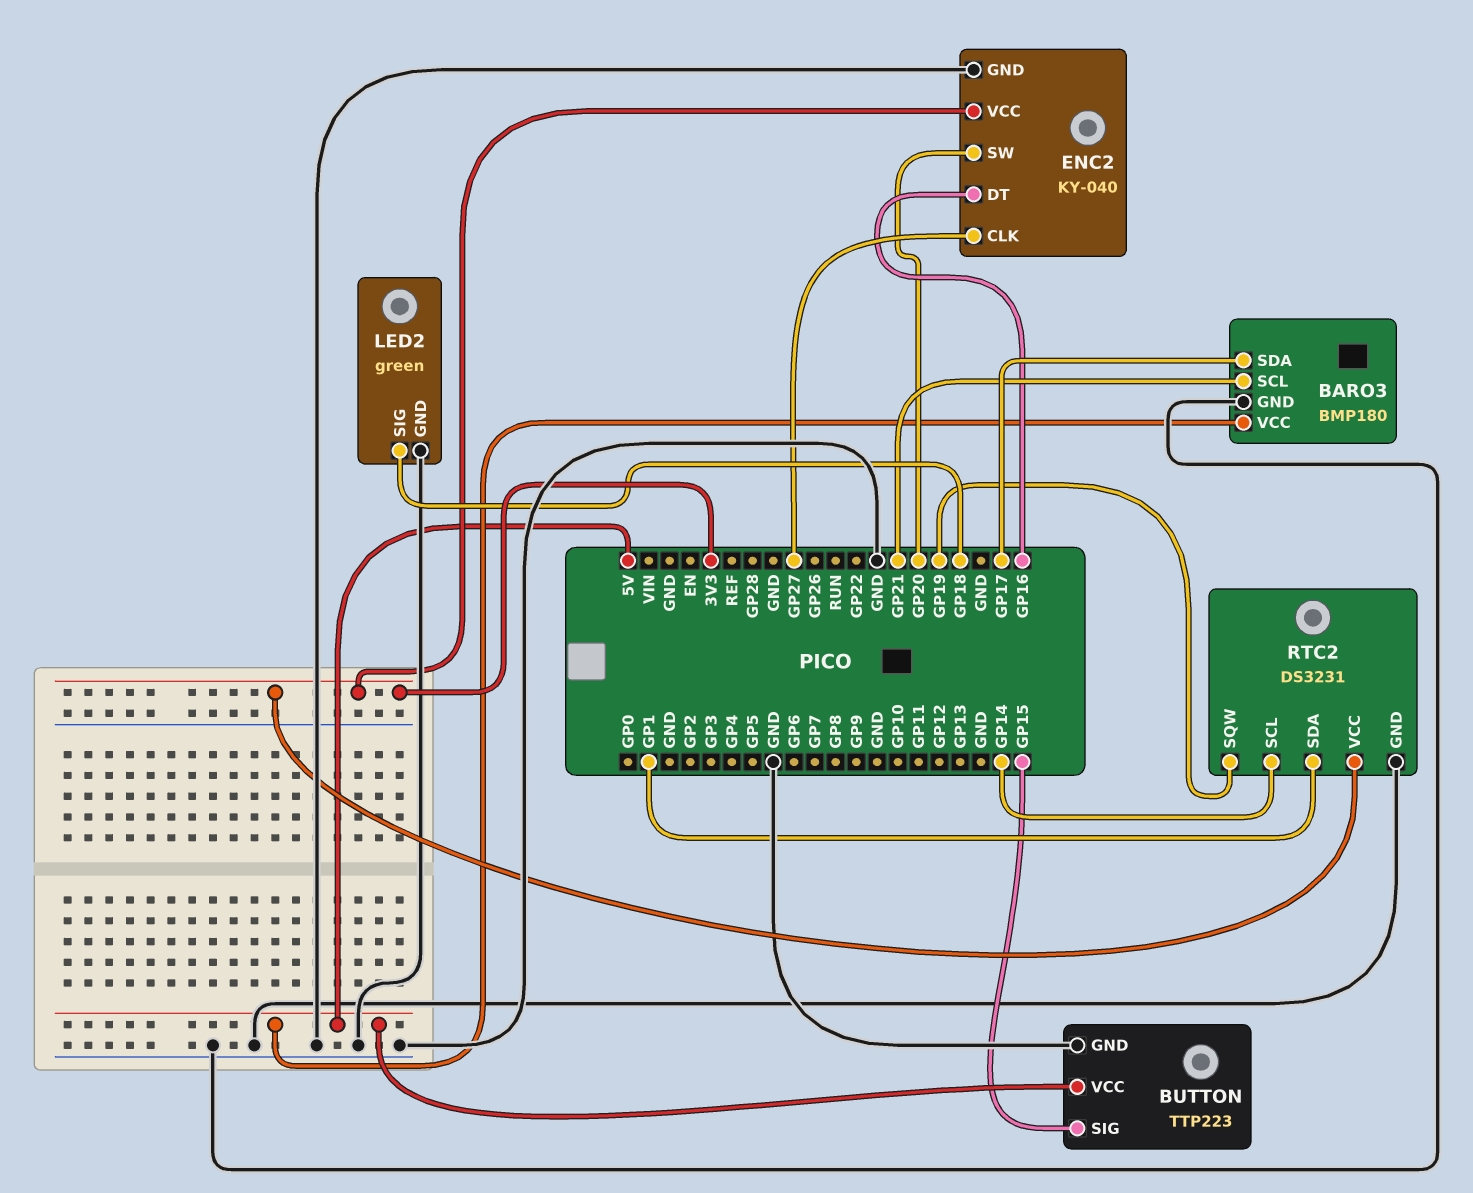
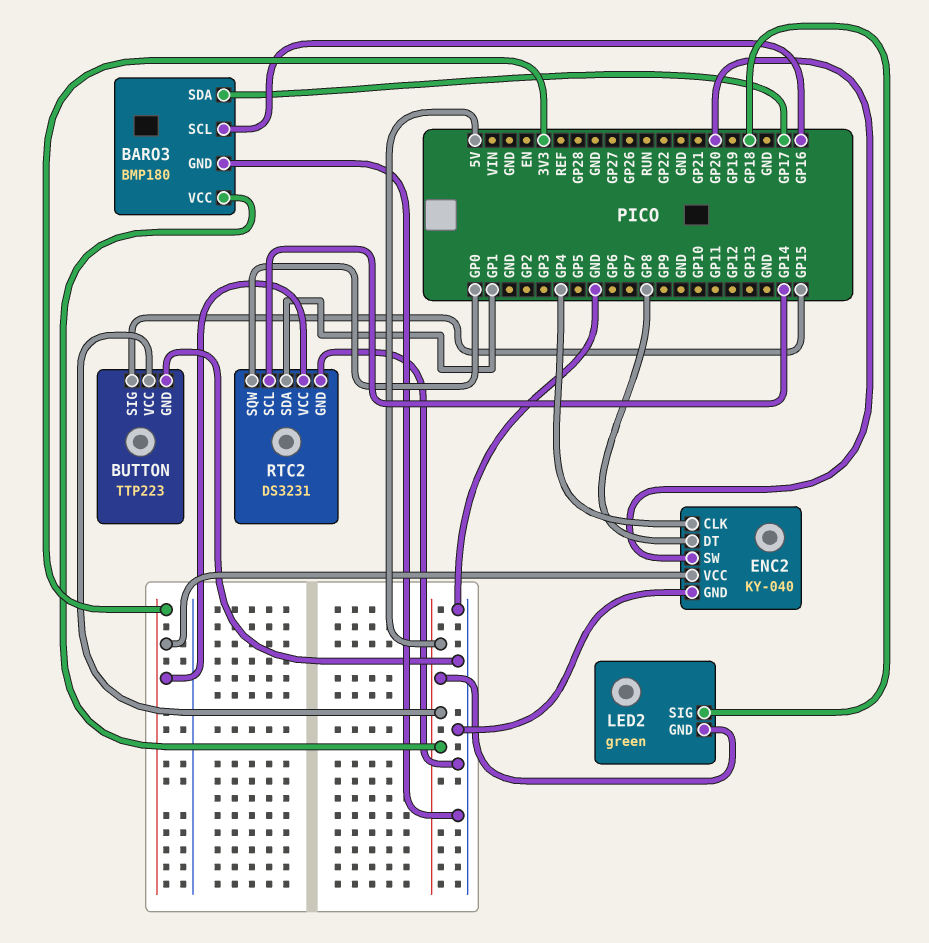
BARO3 pin SCL: GP21 -> GP16
ENC2 pin CLK: GP27 -> GP4
ENC2 pin DT: GP16 -> GP8
LED2 pin GND: GND -> 5V
RTC2 pin SQW: GP19 -> GP0

